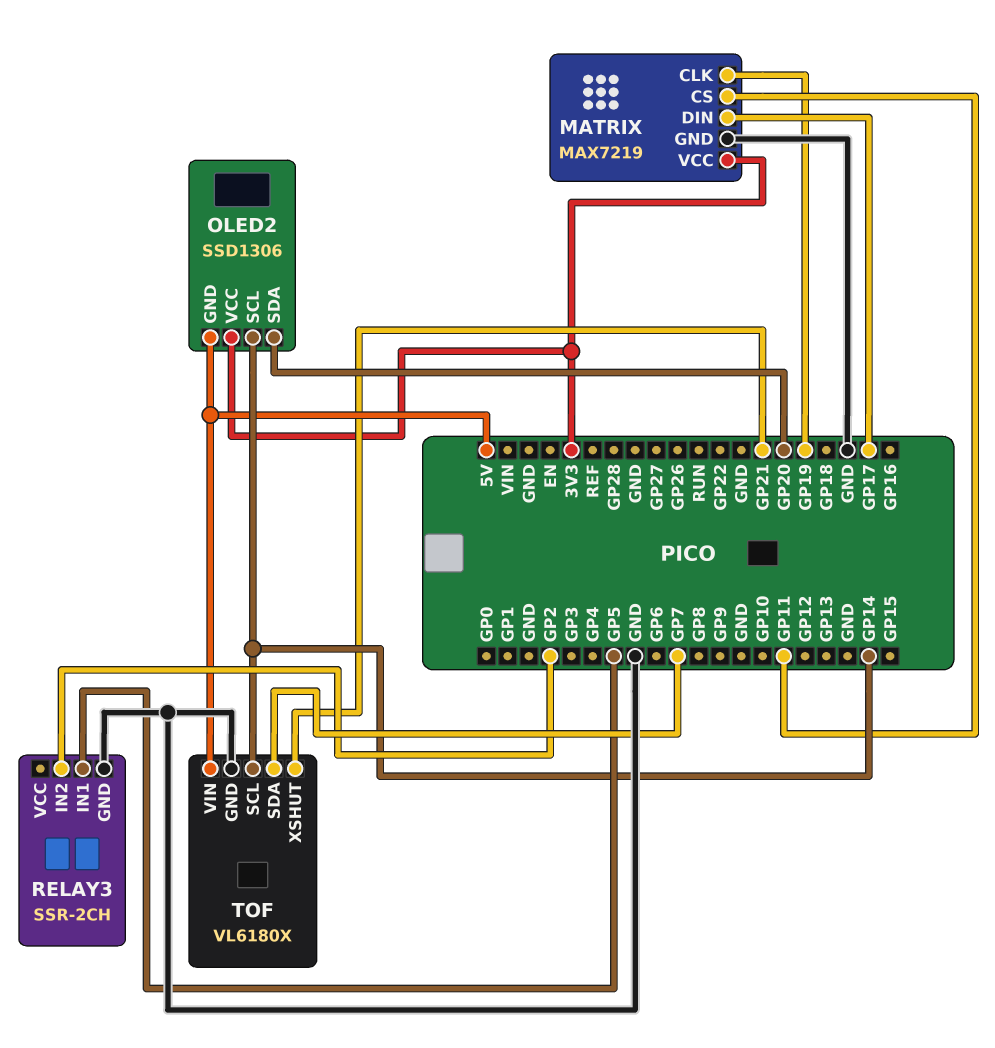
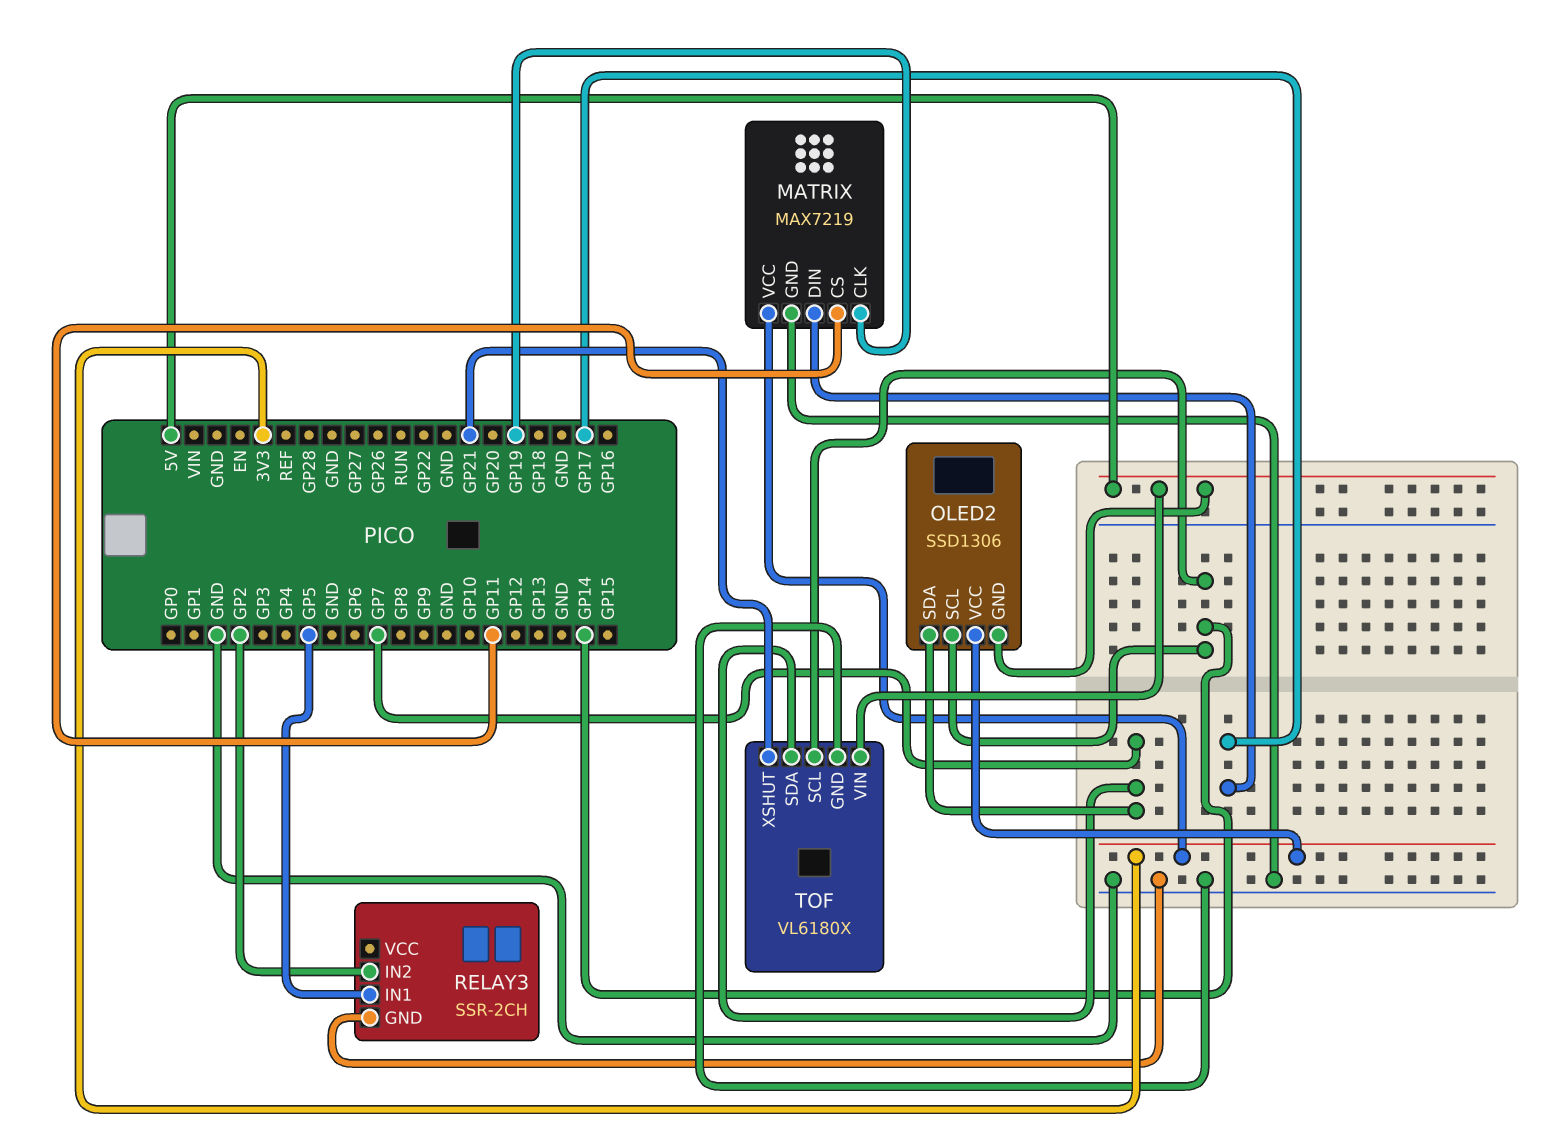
OLED2 pin SDA: GP20 -> GP7

